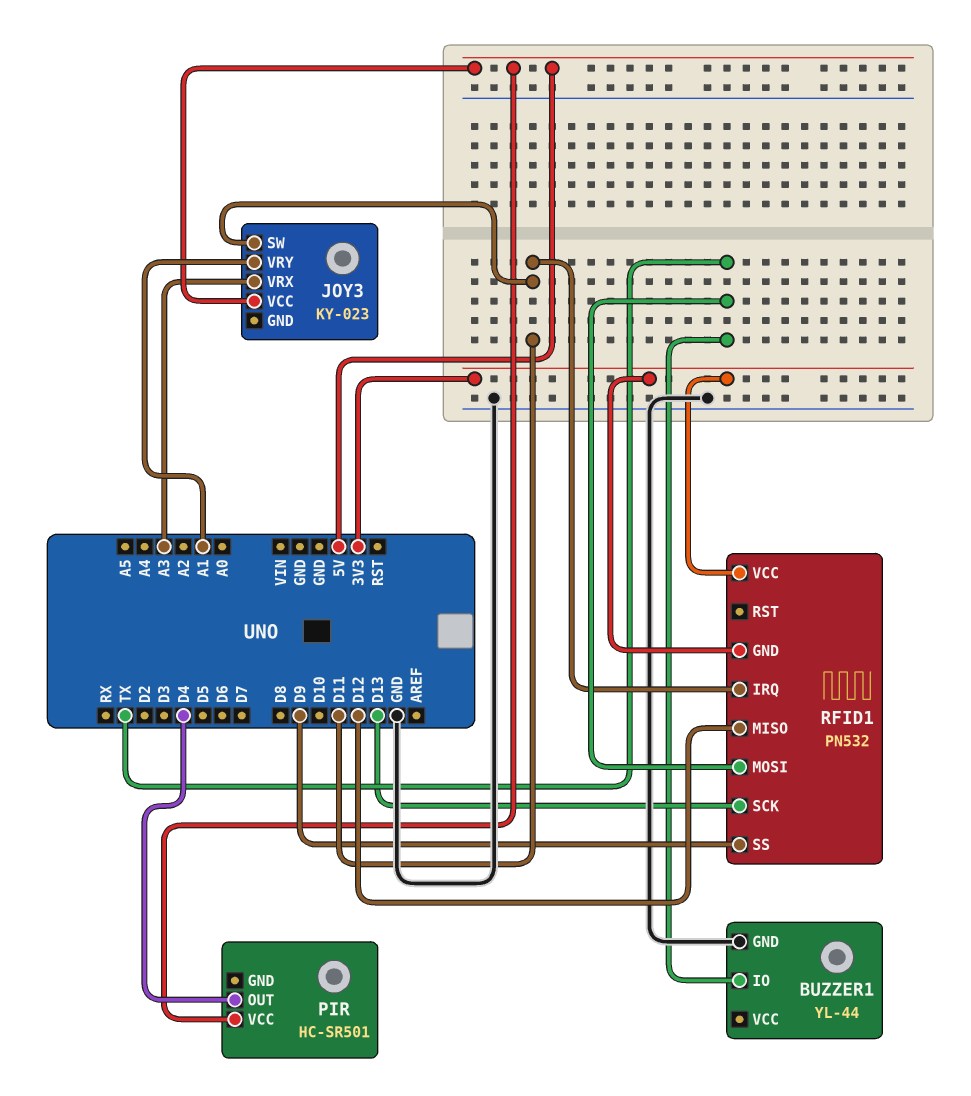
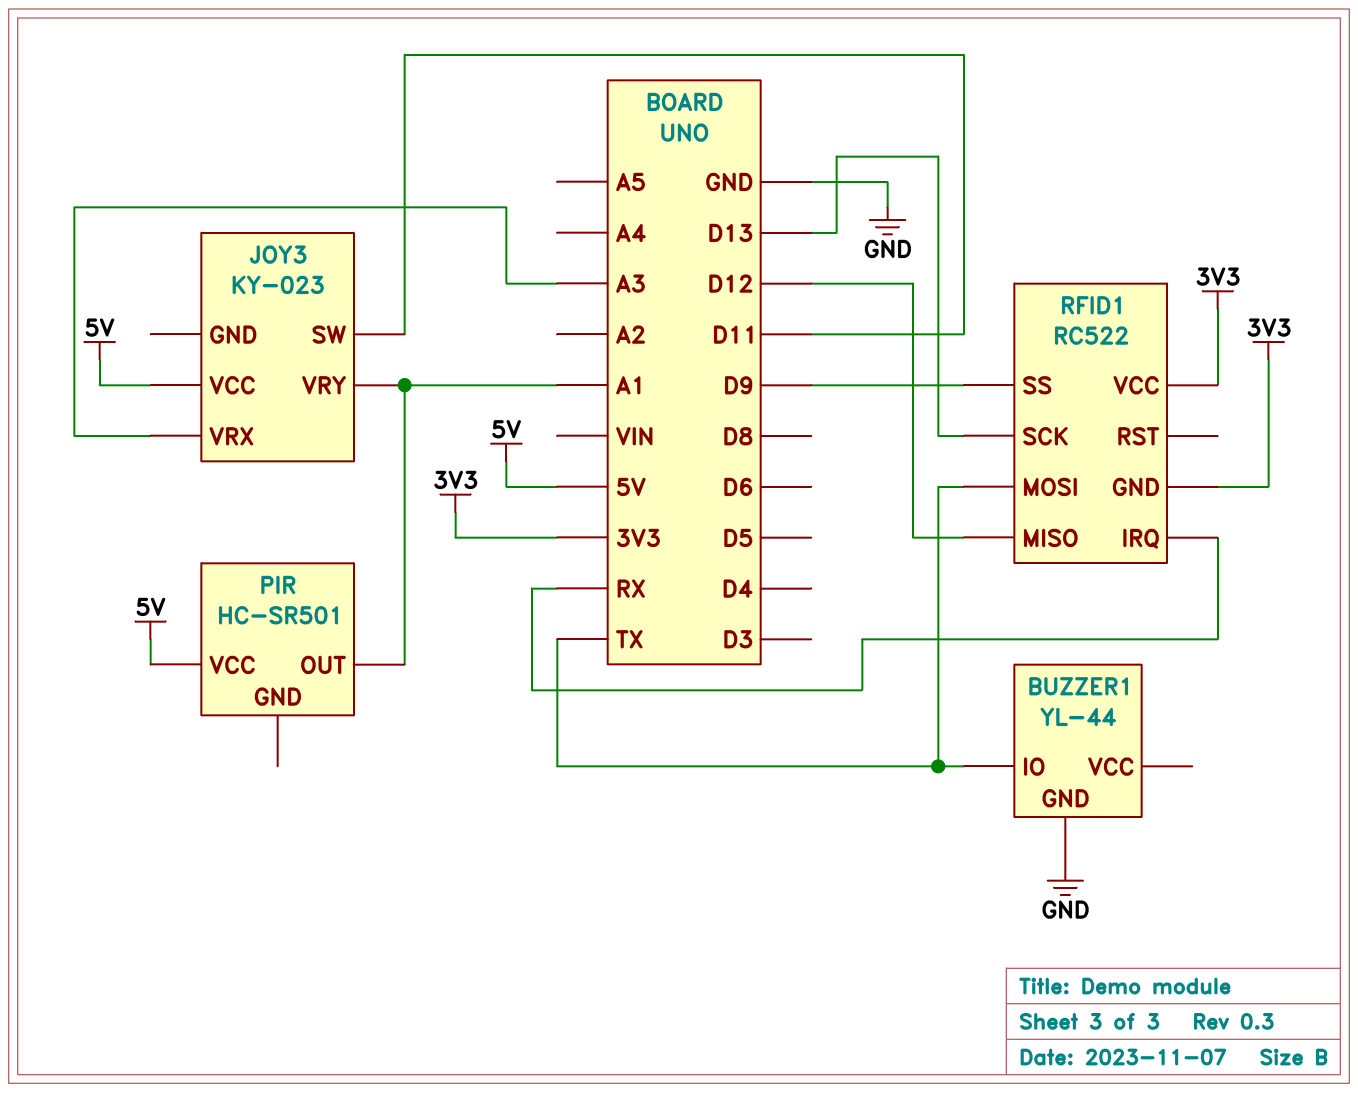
PIR pin OUT: D4 -> A1
RFID1: PN532 -> RC522
RFID1 pin IRQ: D11 -> RX

